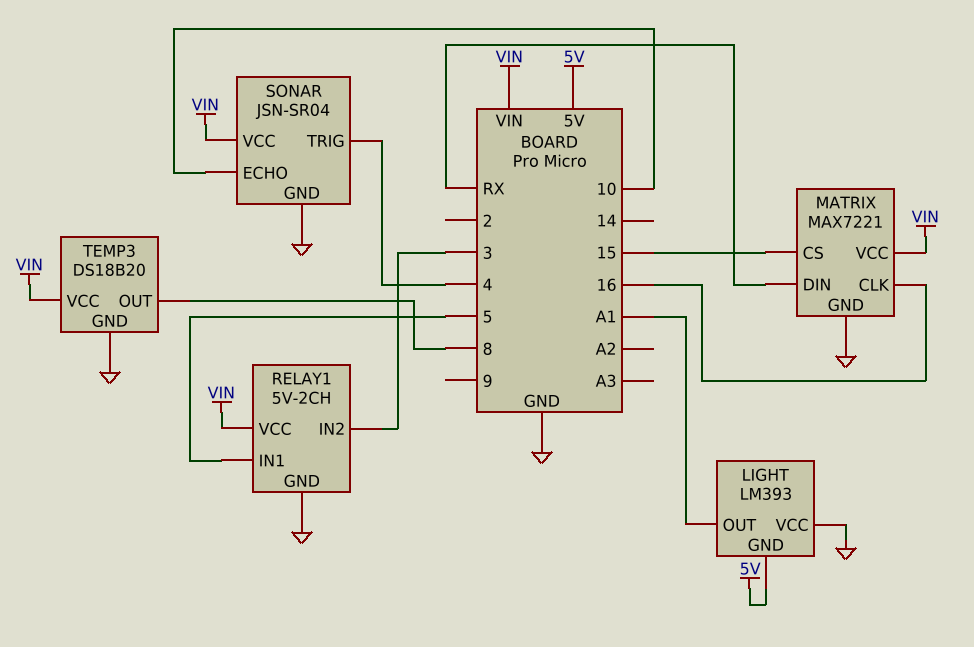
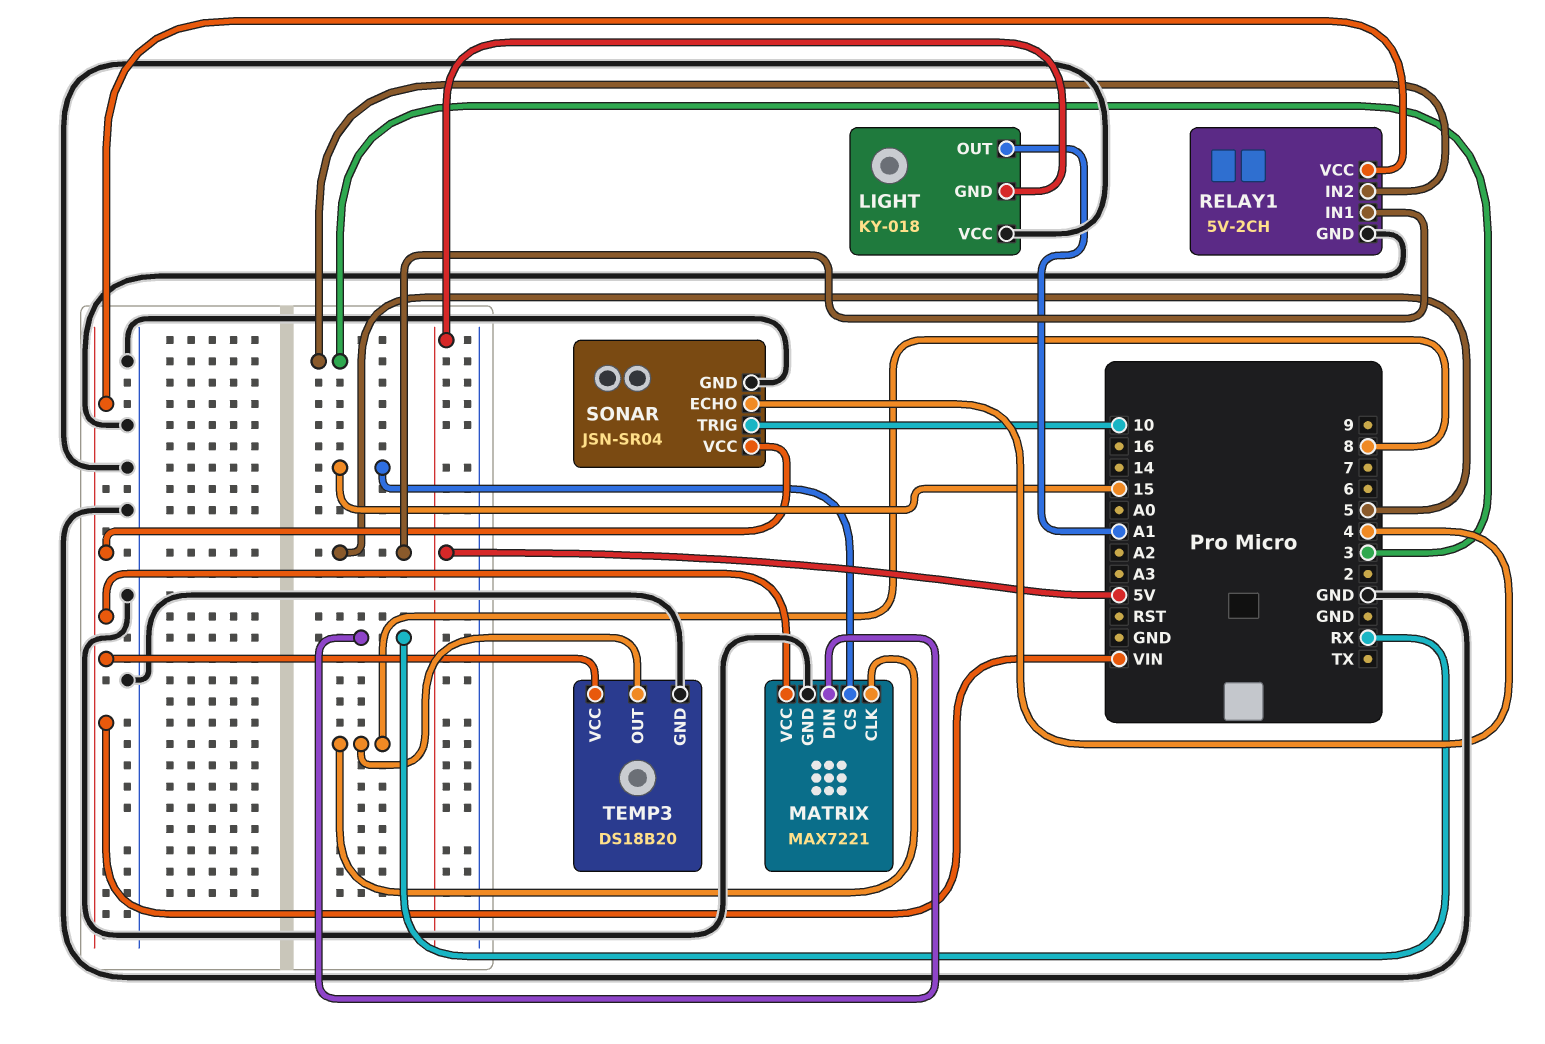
LIGHT: LM393 -> KY-018
MATRIX pin CLK: 16 -> 8
SONAR pin ECHO: 10 -> 4
SONAR pin TRIG: 4 -> 10

